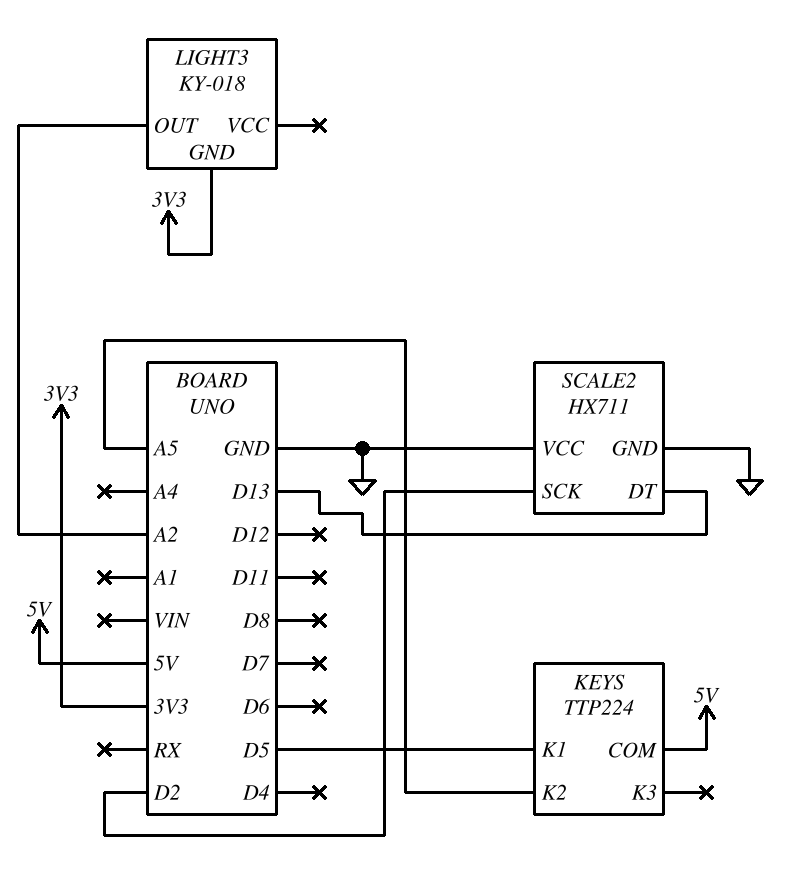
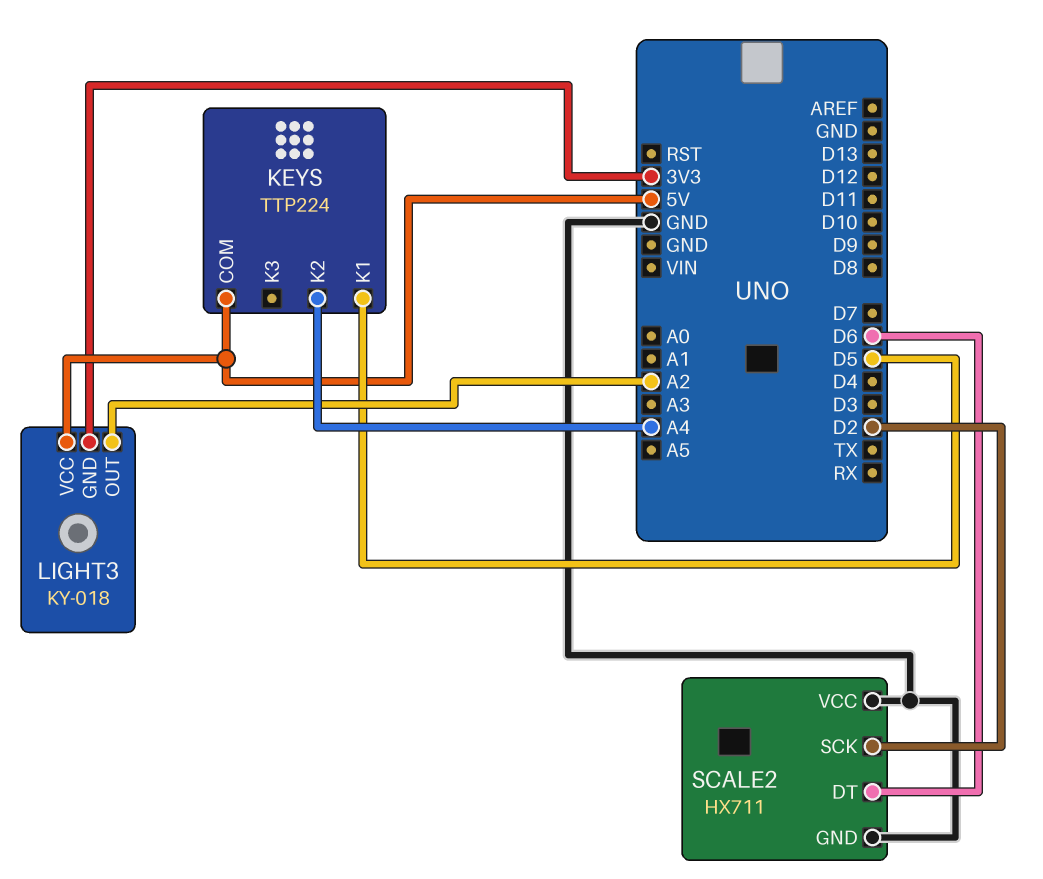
KEYS pin K2: A5 -> A4
LIGHT3 pin VCC: none -> 5V
SCALE2 pin DT: D13 -> D6

